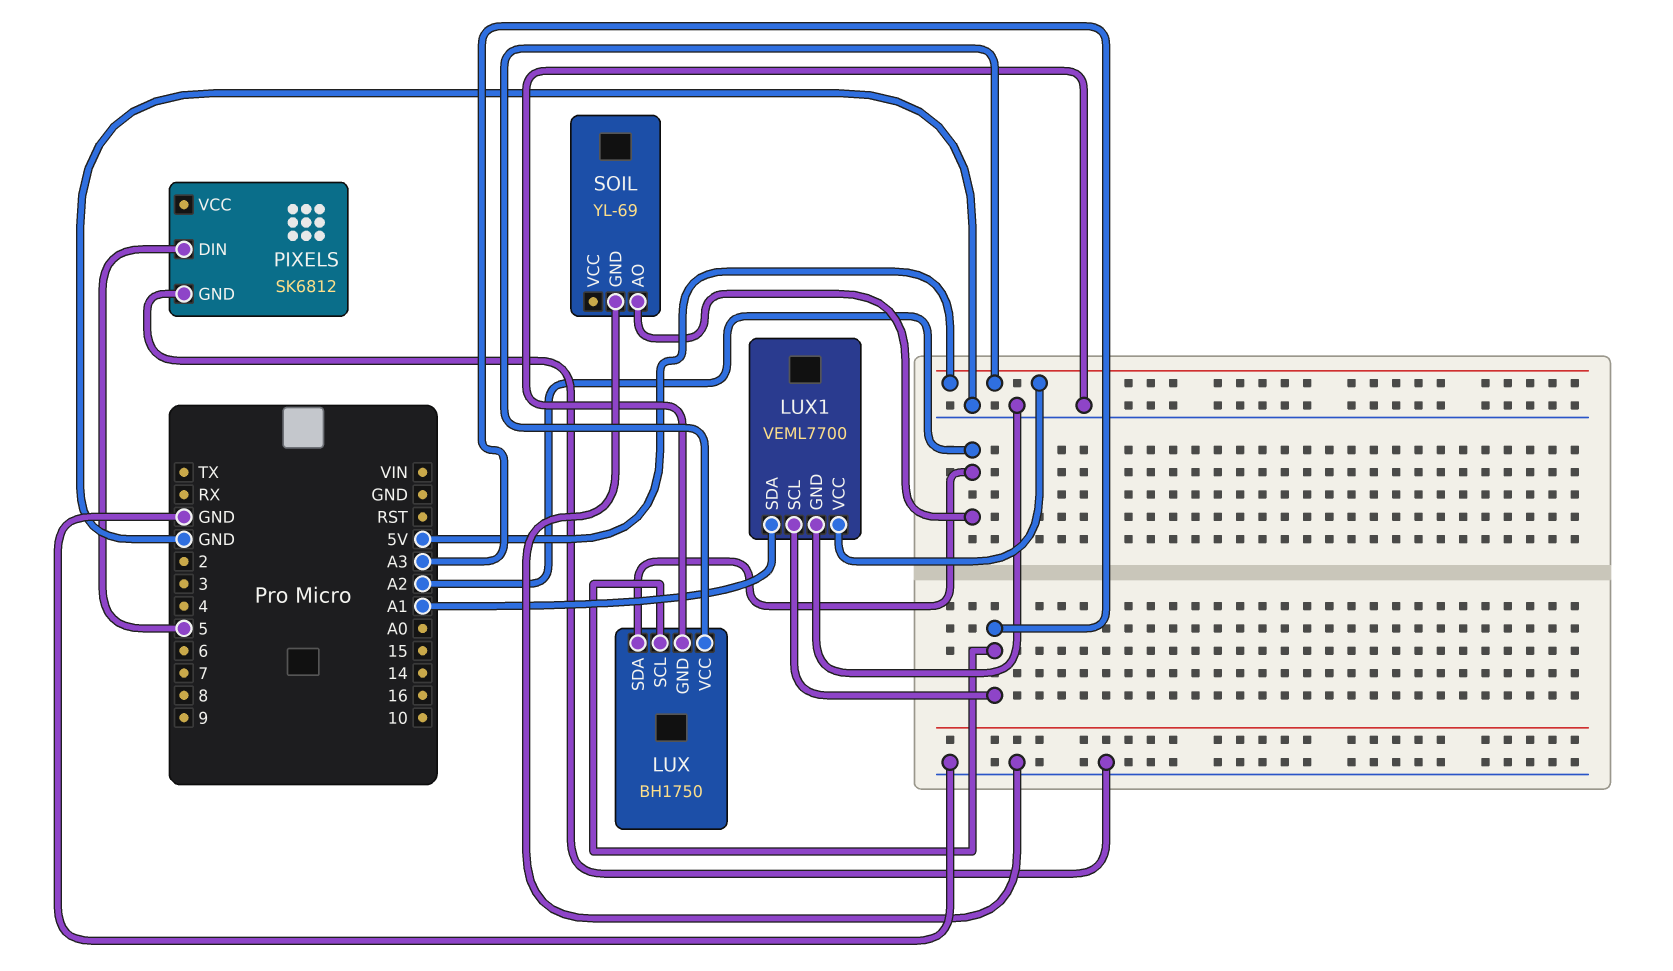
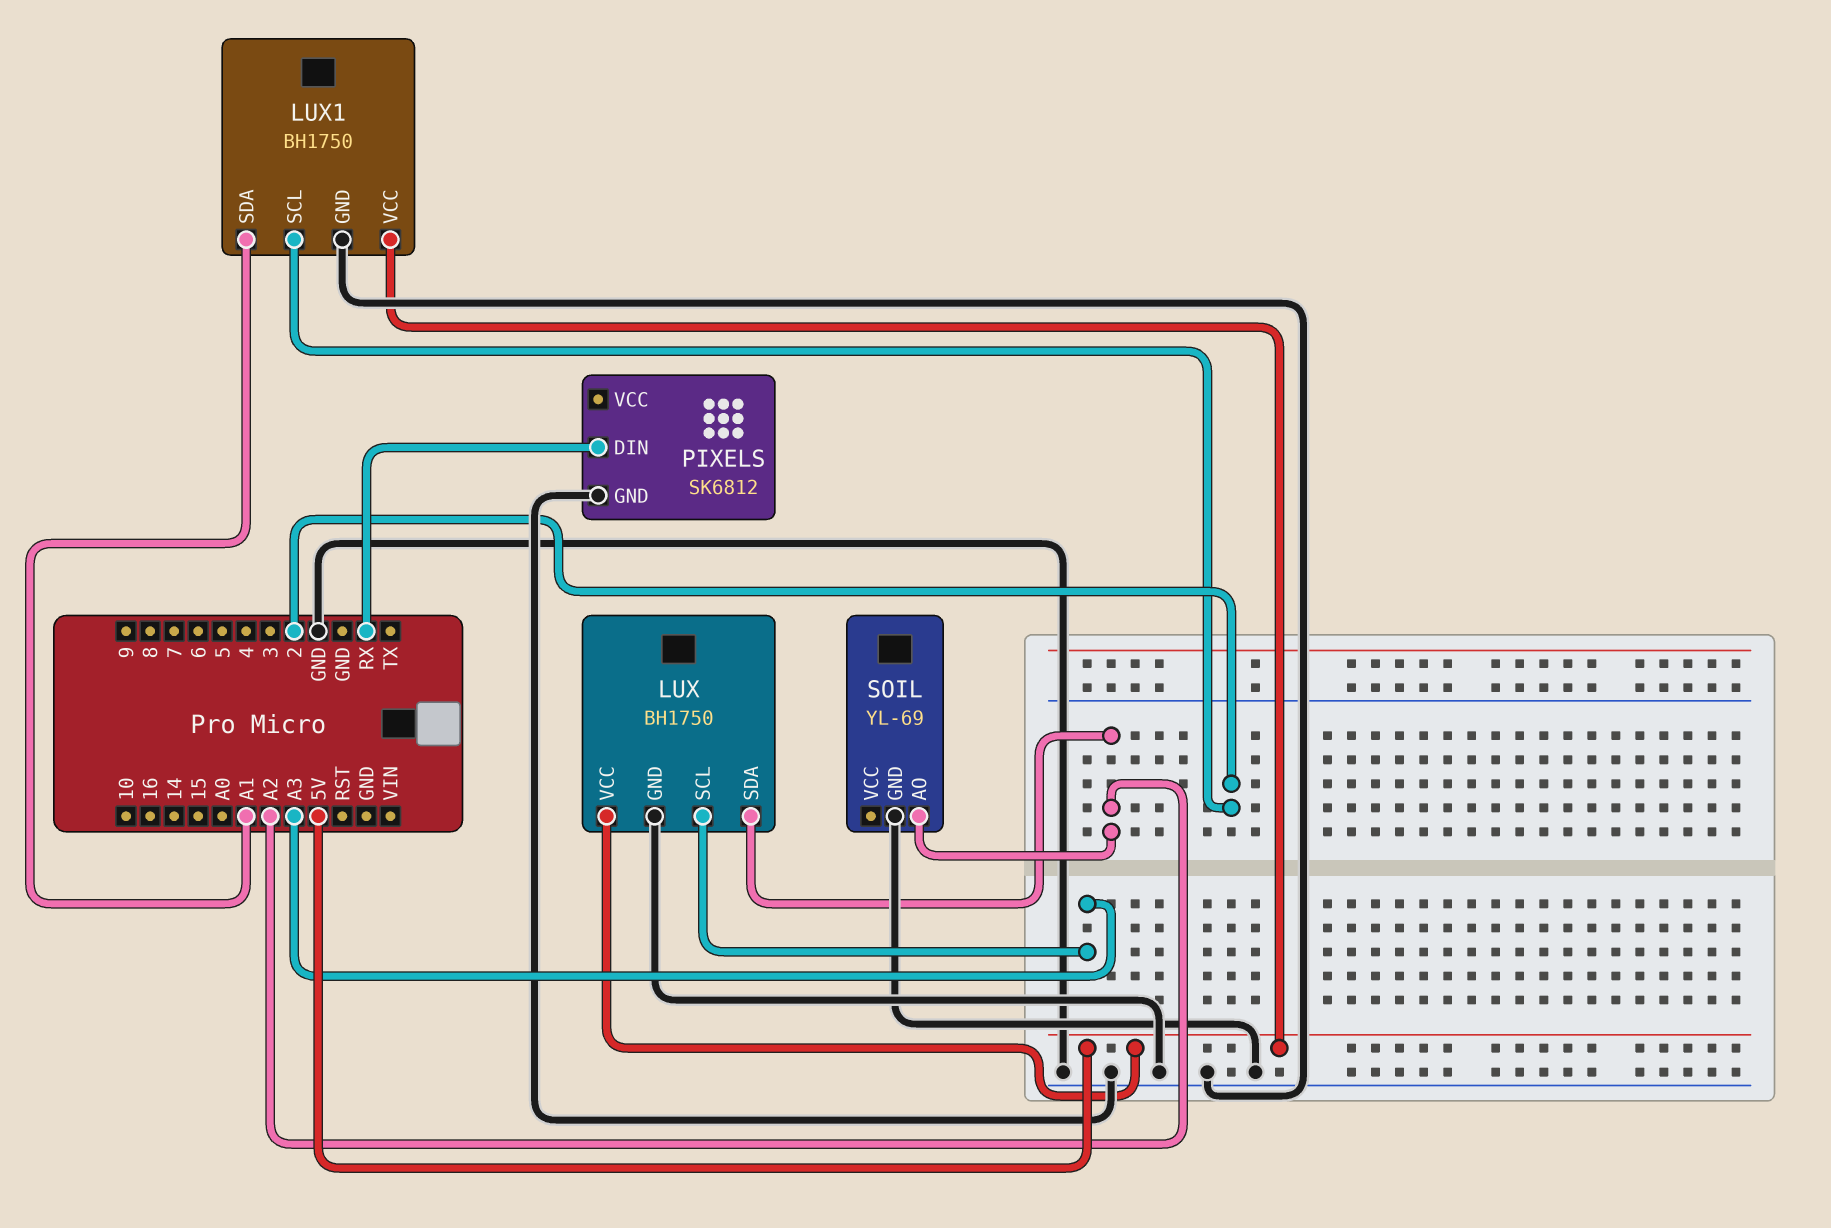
LUX1: VEML7700 -> BH1750
LUX1 pin SCL: A3 -> 2
PIXELS pin DIN: 5 -> RX

